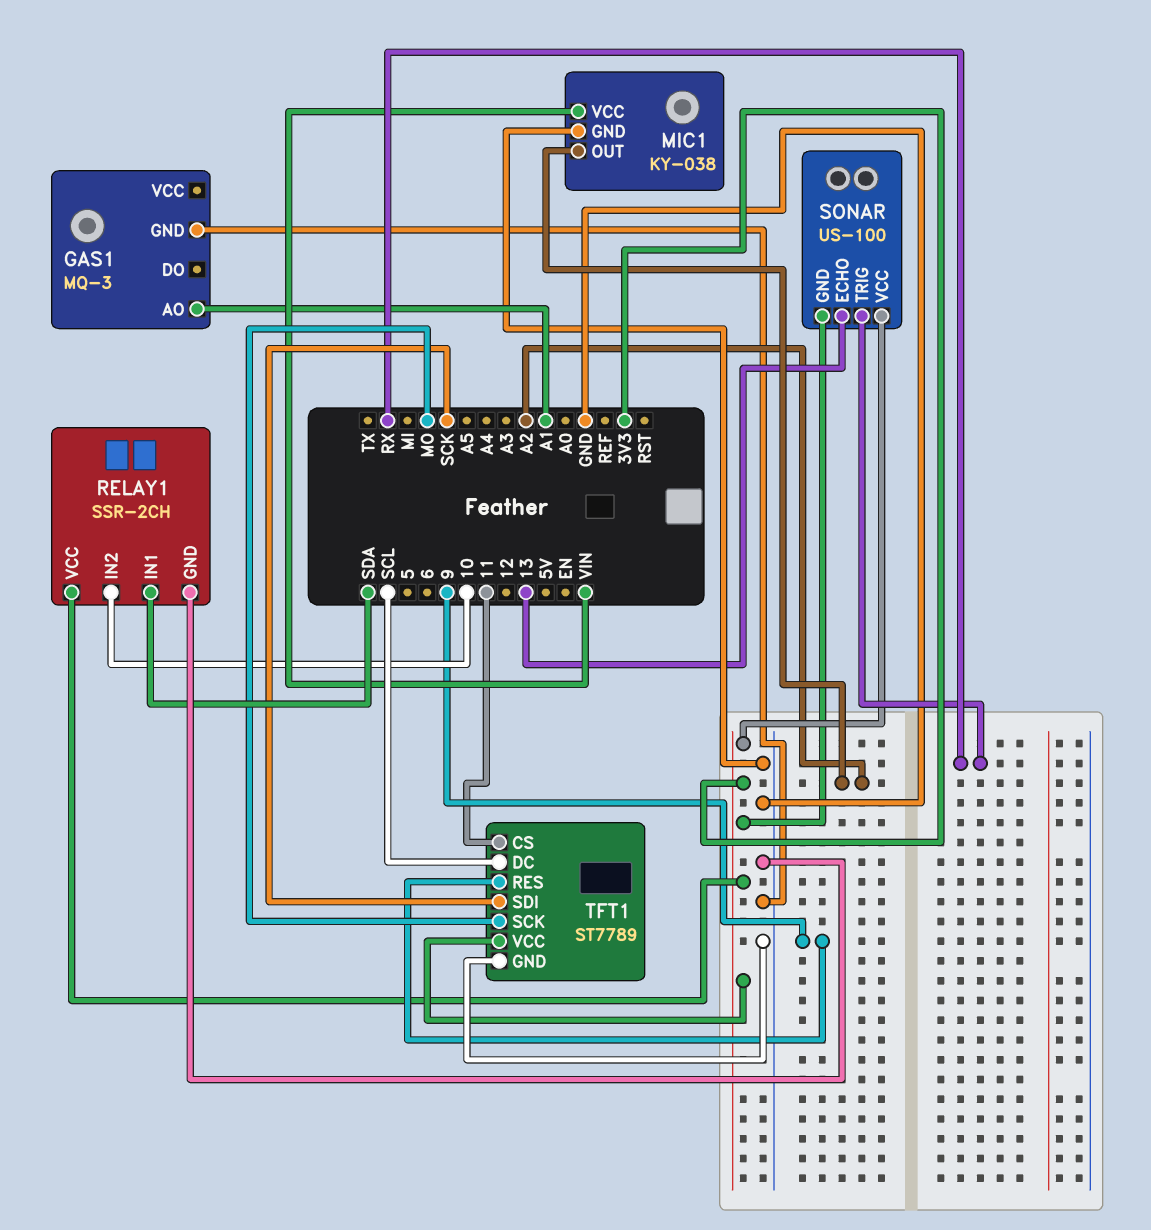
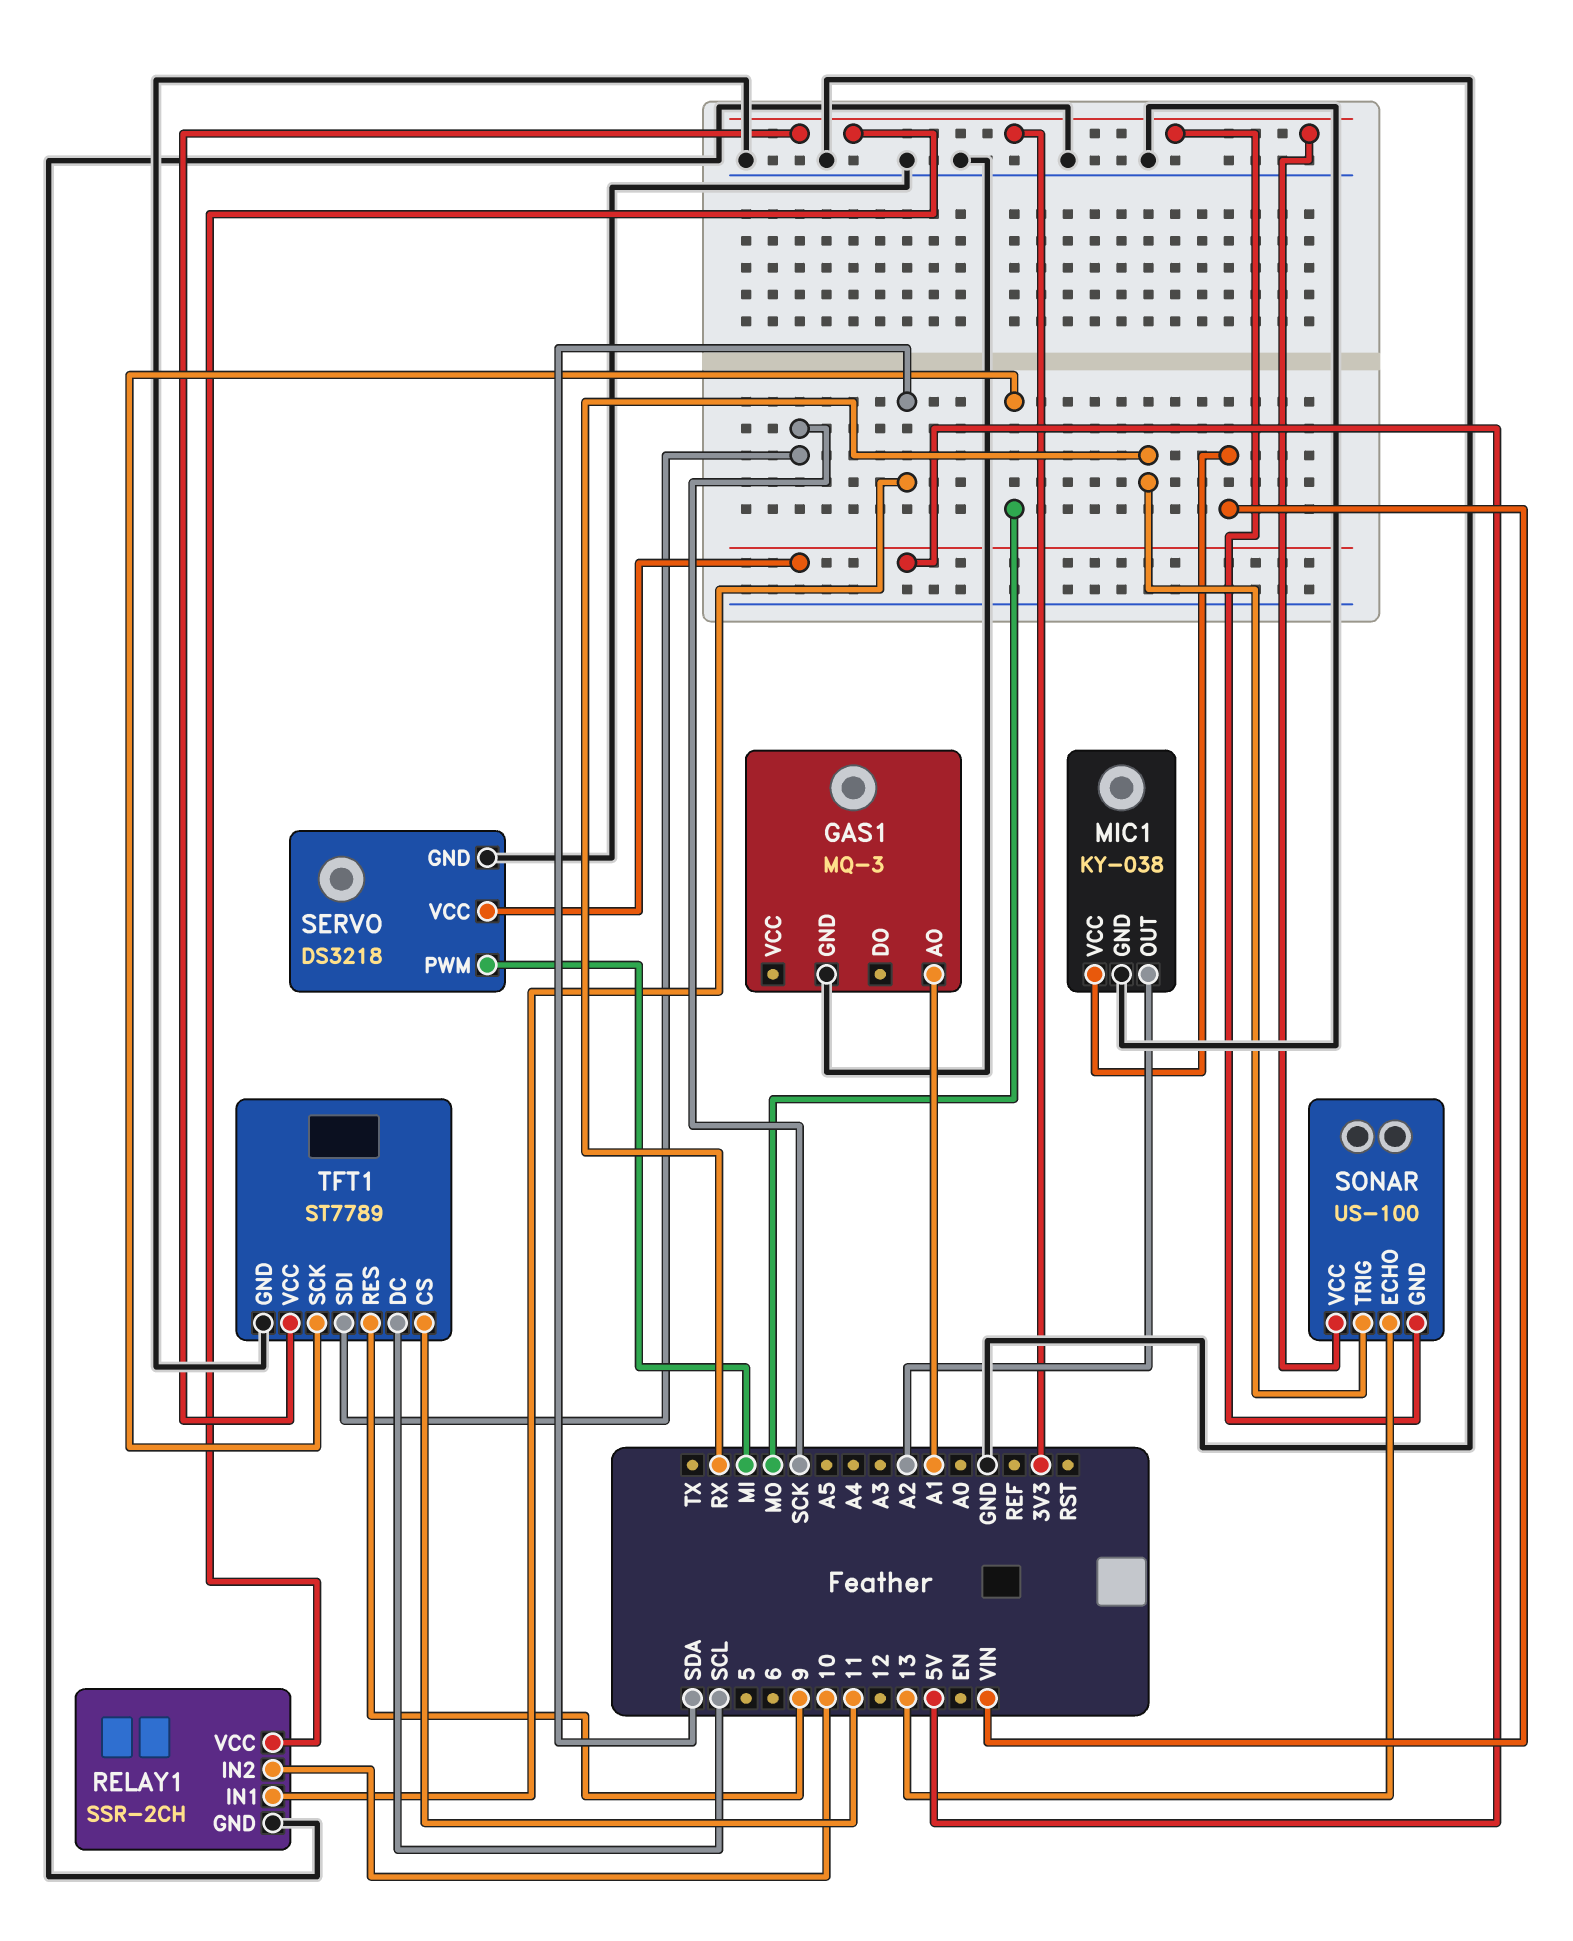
SERVO: none -> DS3218
SERVO pin GND: none -> GND
SERVO pin PWM: none -> MI
SERVO pin VCC: none -> 5V

